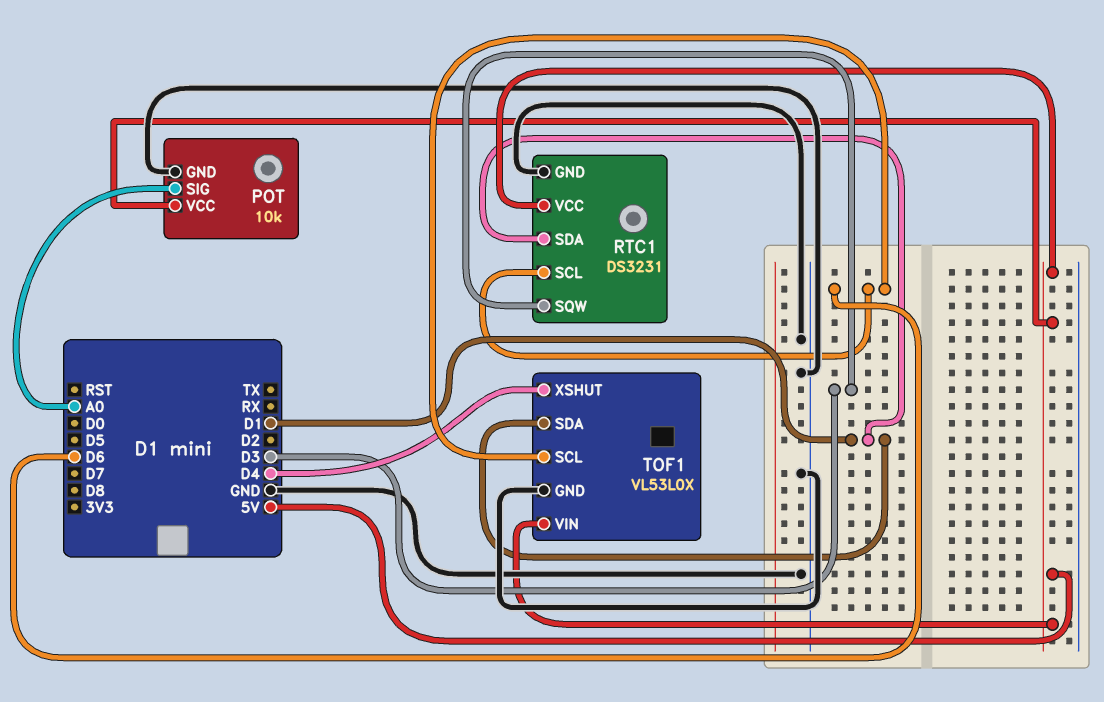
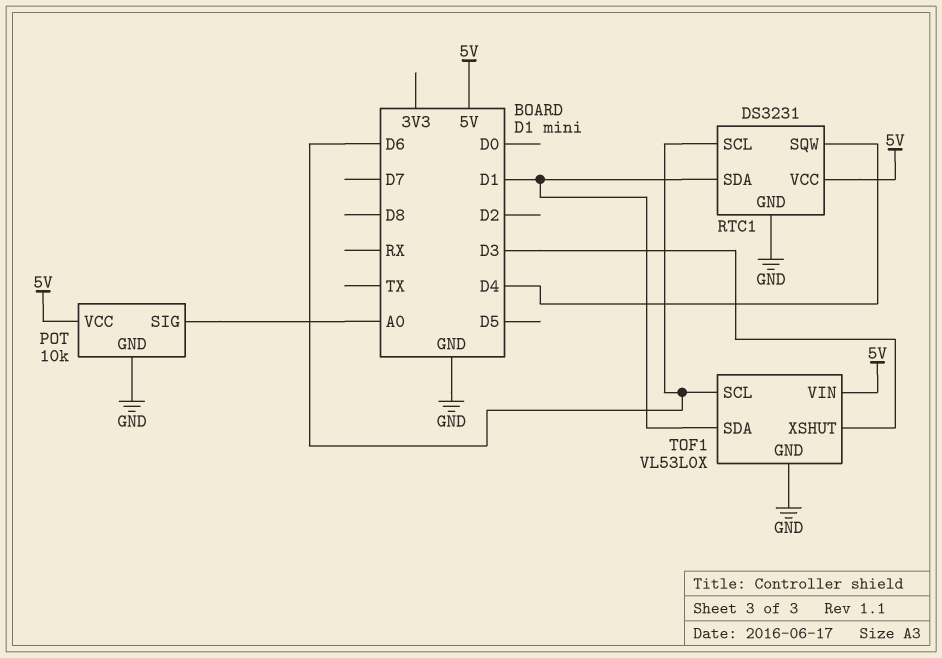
RTC1 pin SQW: D3 -> D4
TOF1 pin XSHUT: D4 -> D3

